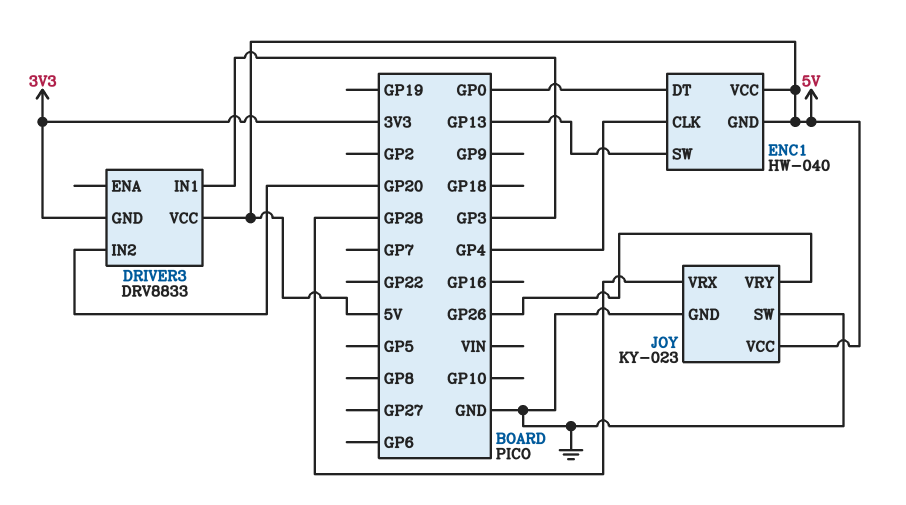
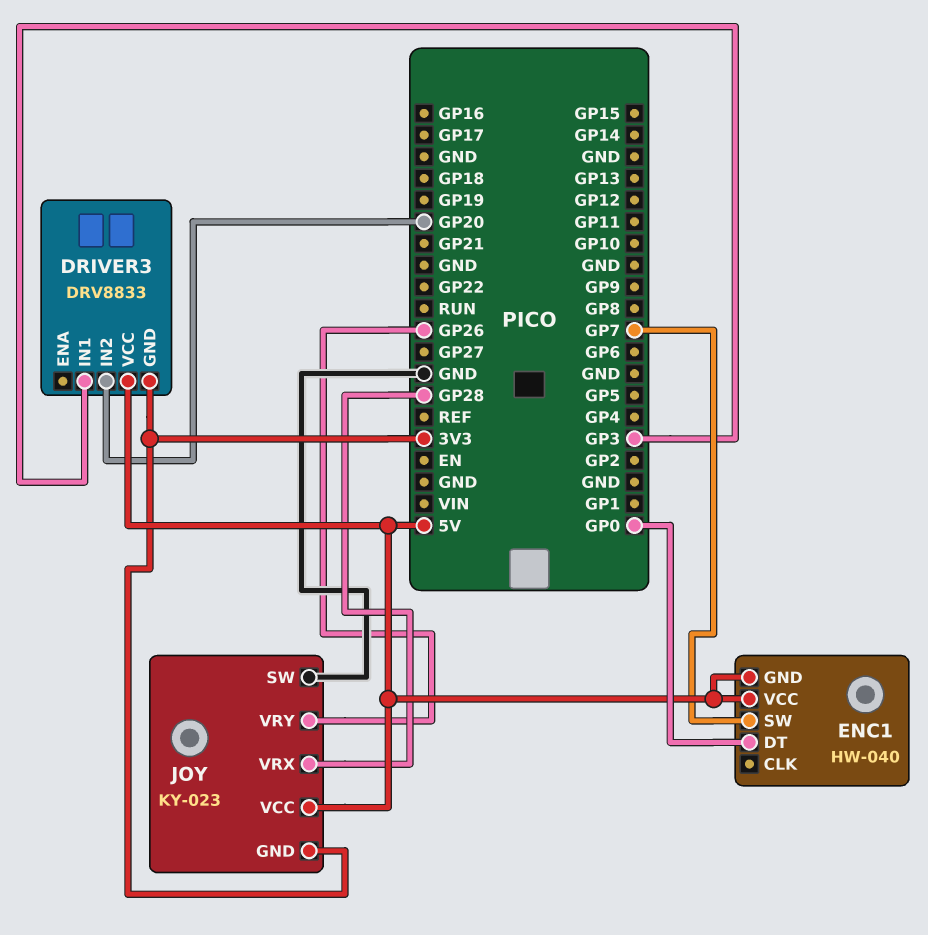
ENC1 pin CLK: GP4 -> none
ENC1 pin SW: GP13 -> GP7
JOY pin GND: GND -> 3V3

